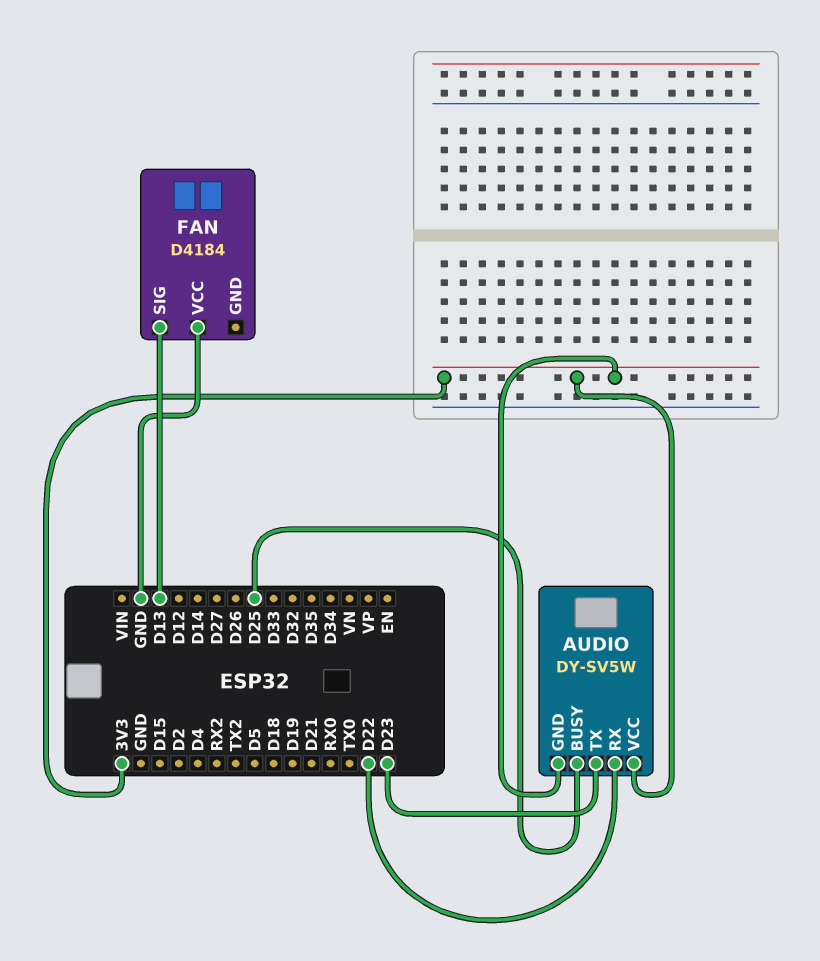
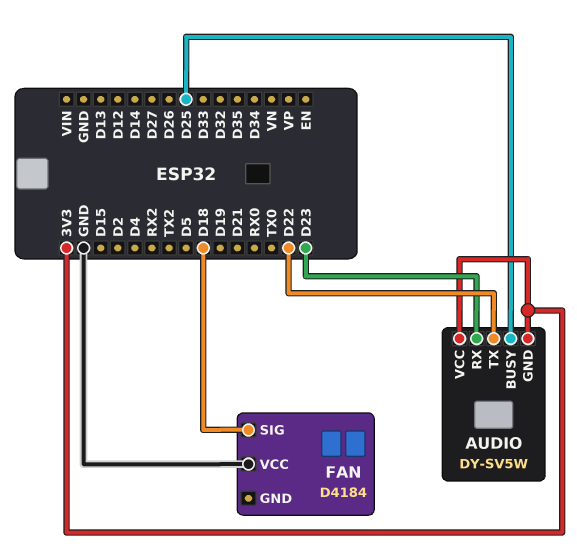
AUDIO pin RX: D22 -> D23
AUDIO pin TX: D23 -> D22
FAN pin SIG: D13 -> D18

